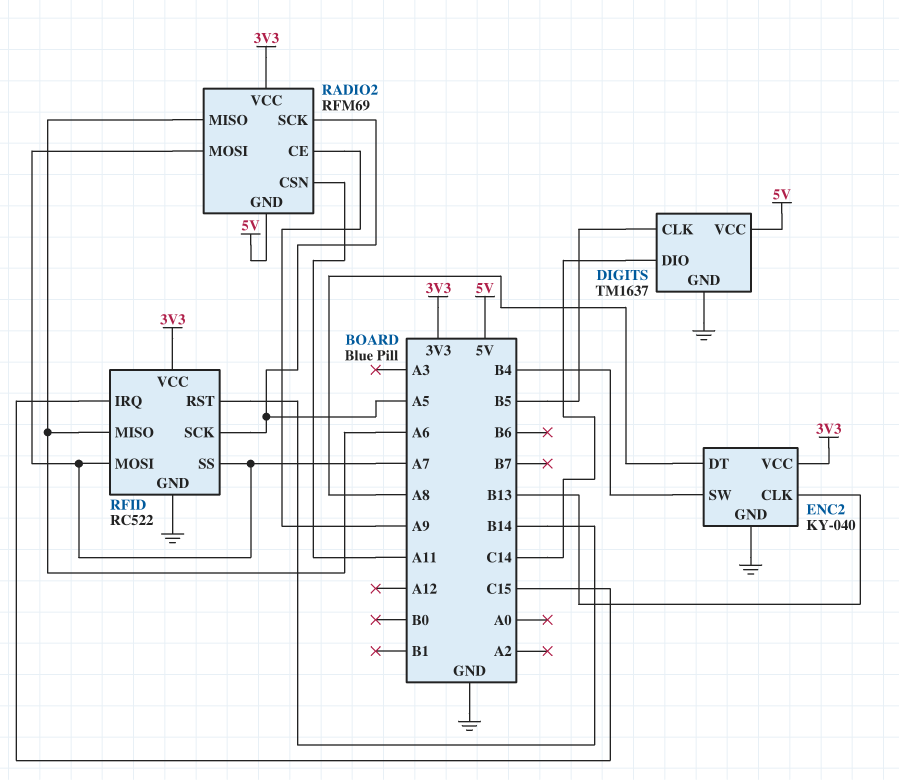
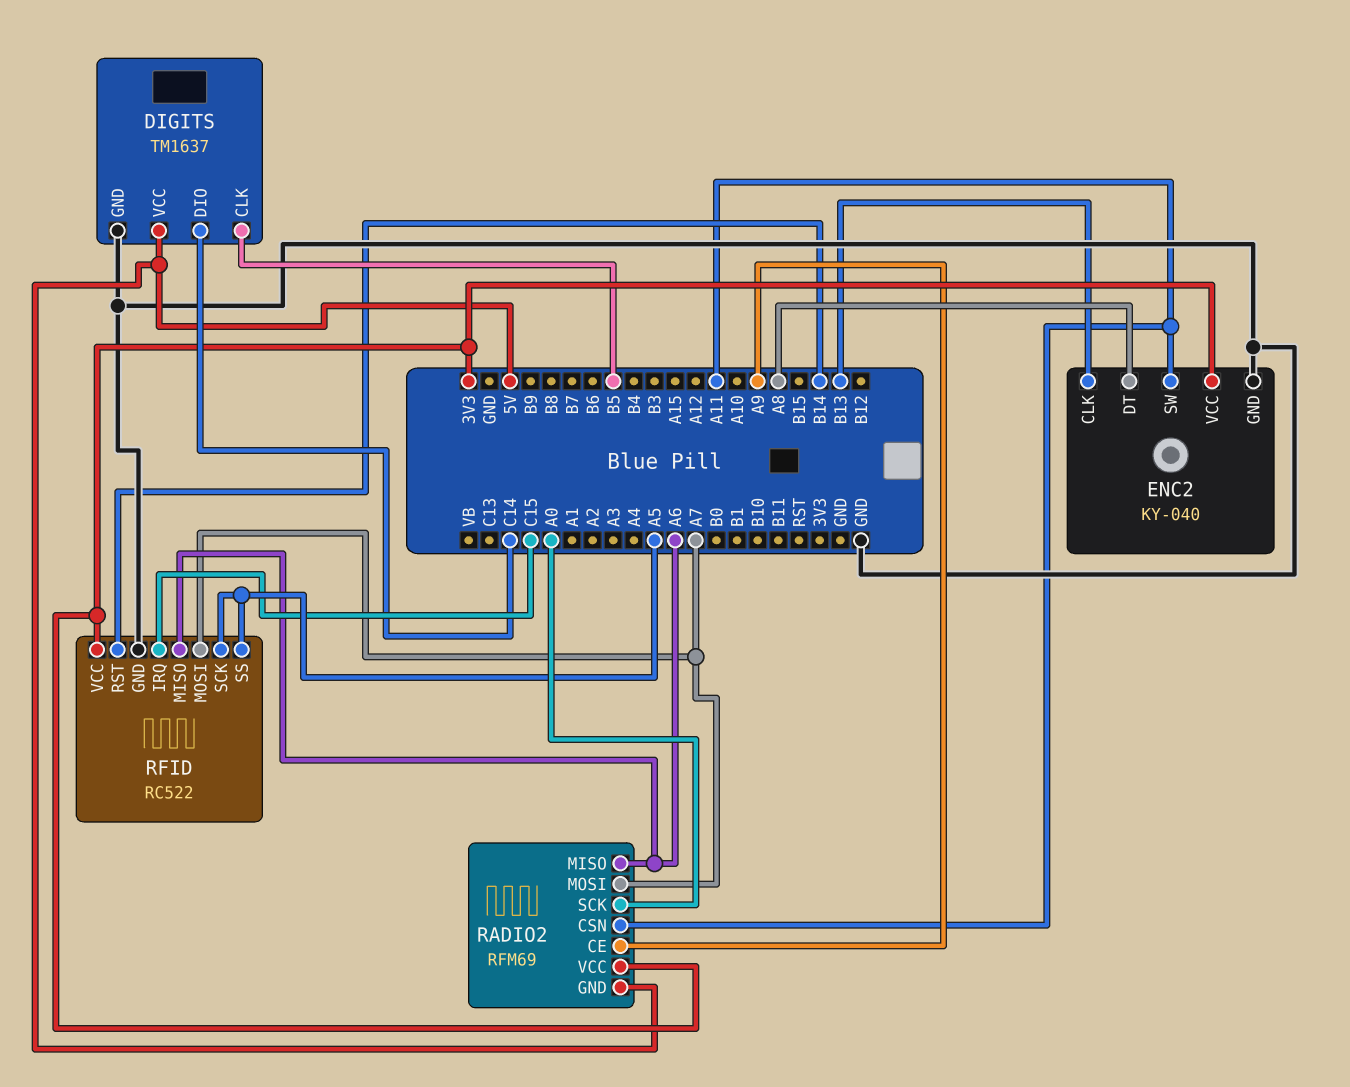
ENC2 pin SW: B4 -> A11
RADIO2 pin SCK: A5 -> A0
RFID pin SS: A7 -> A5

